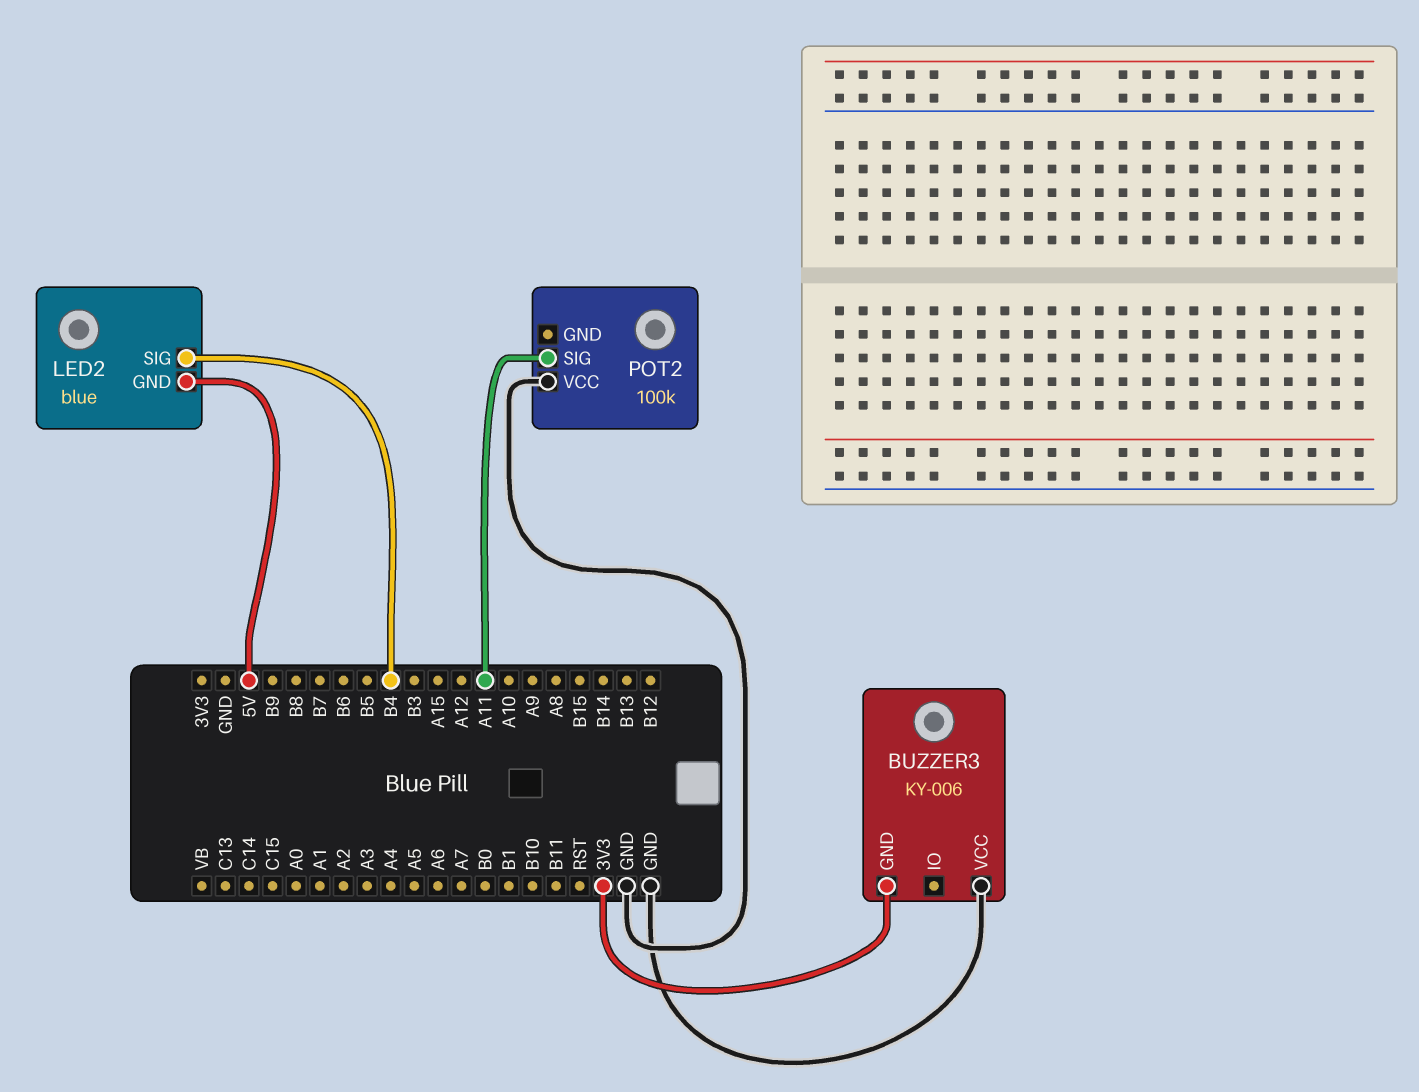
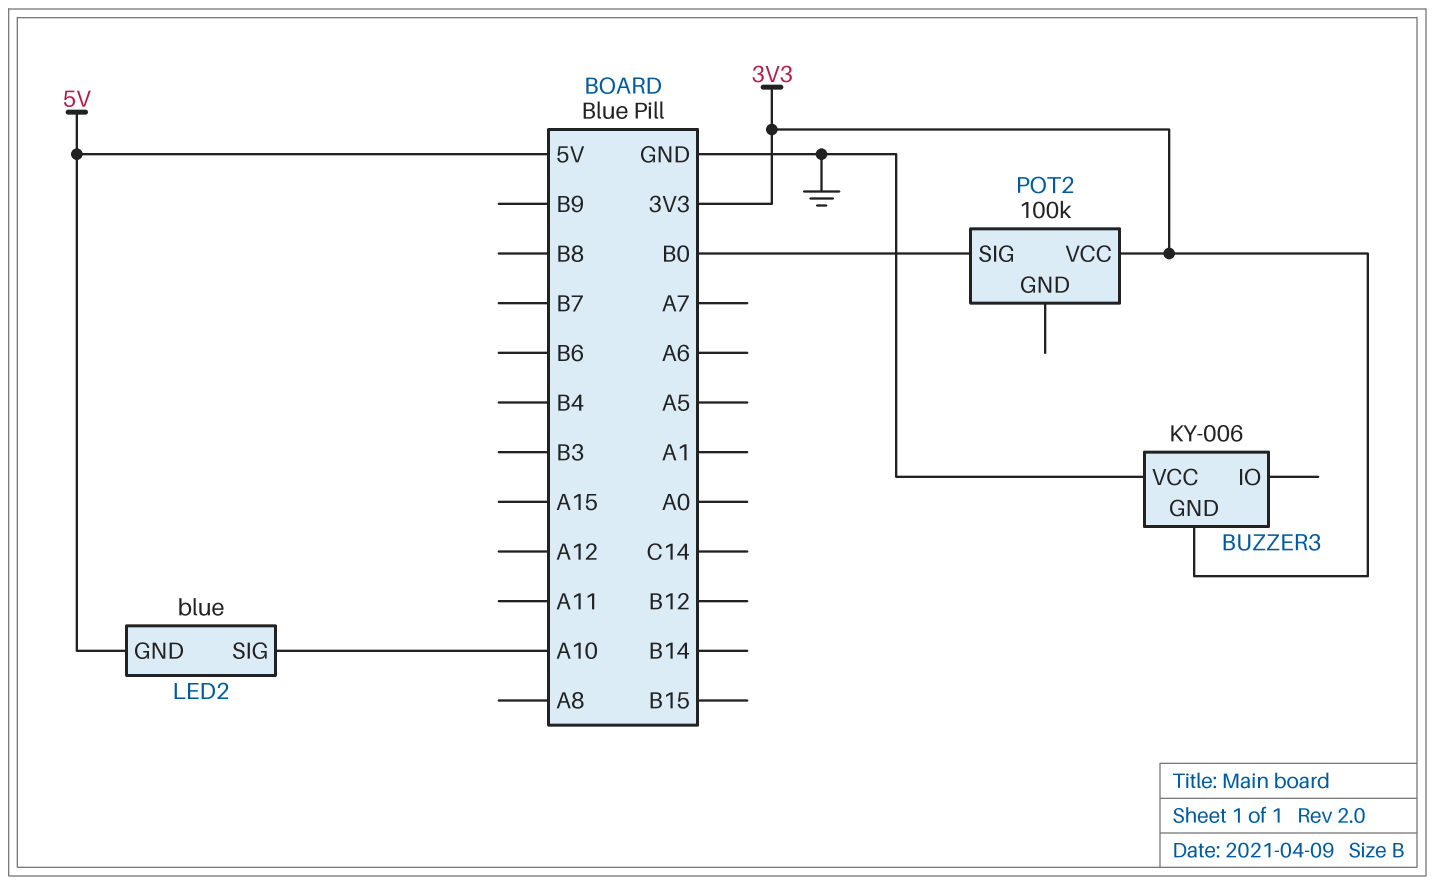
LED2 pin SIG: B4 -> A10
POT2 pin SIG: A11 -> B0
POT2 pin VCC: GND -> 3V3

